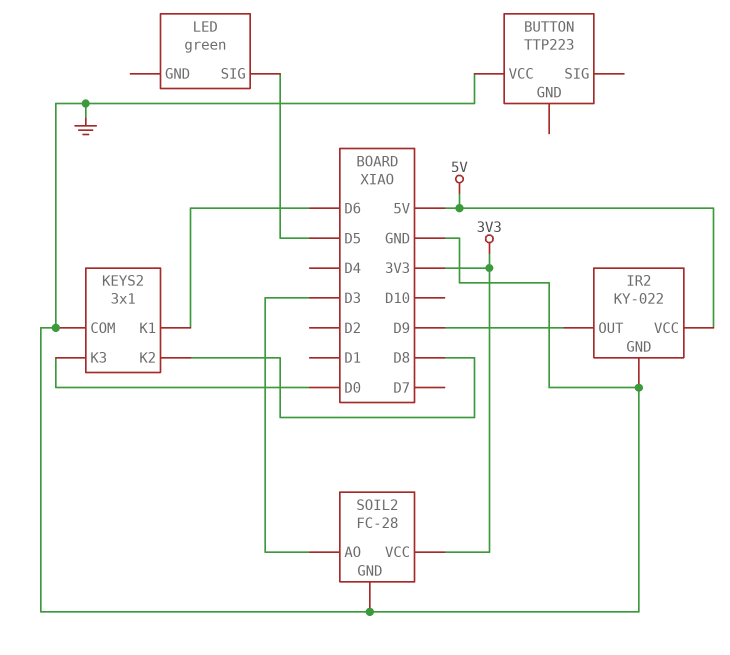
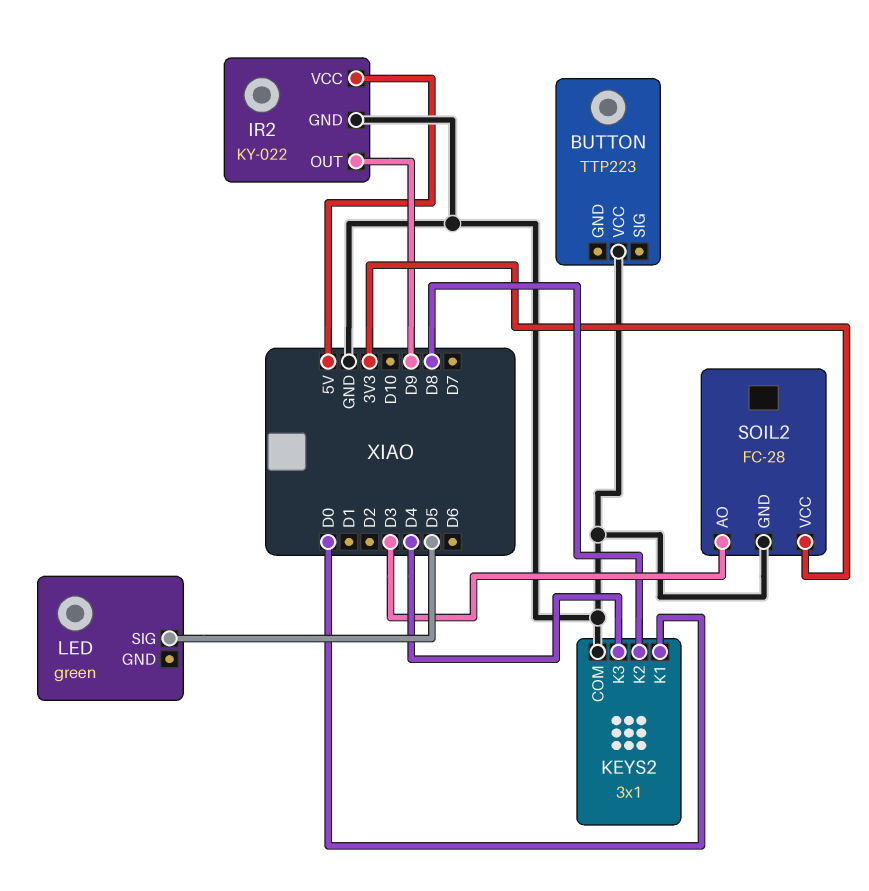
KEYS2 pin K1: D6 -> D0
KEYS2 pin K3: D0 -> D4

